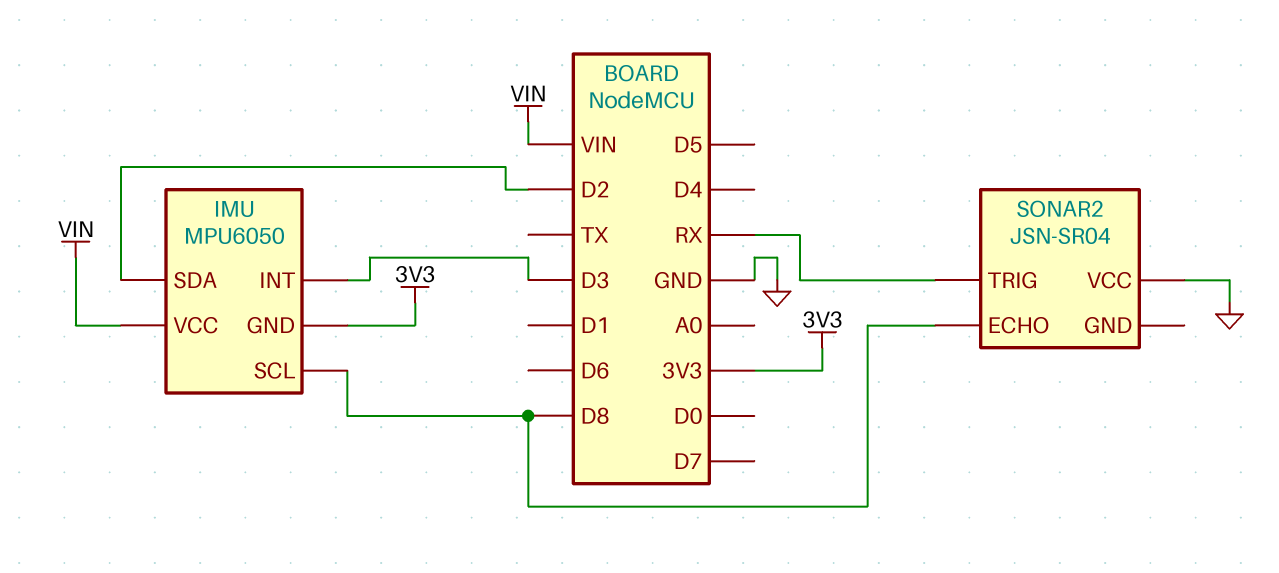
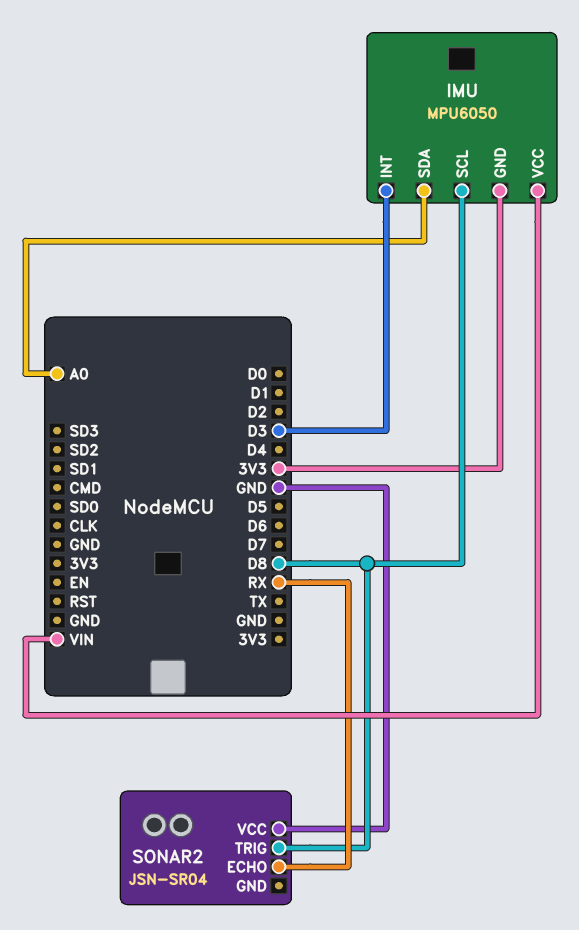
IMU pin SDA: D2 -> A0
SONAR2 pin ECHO: D8 -> RX
SONAR2 pin TRIG: RX -> D8

